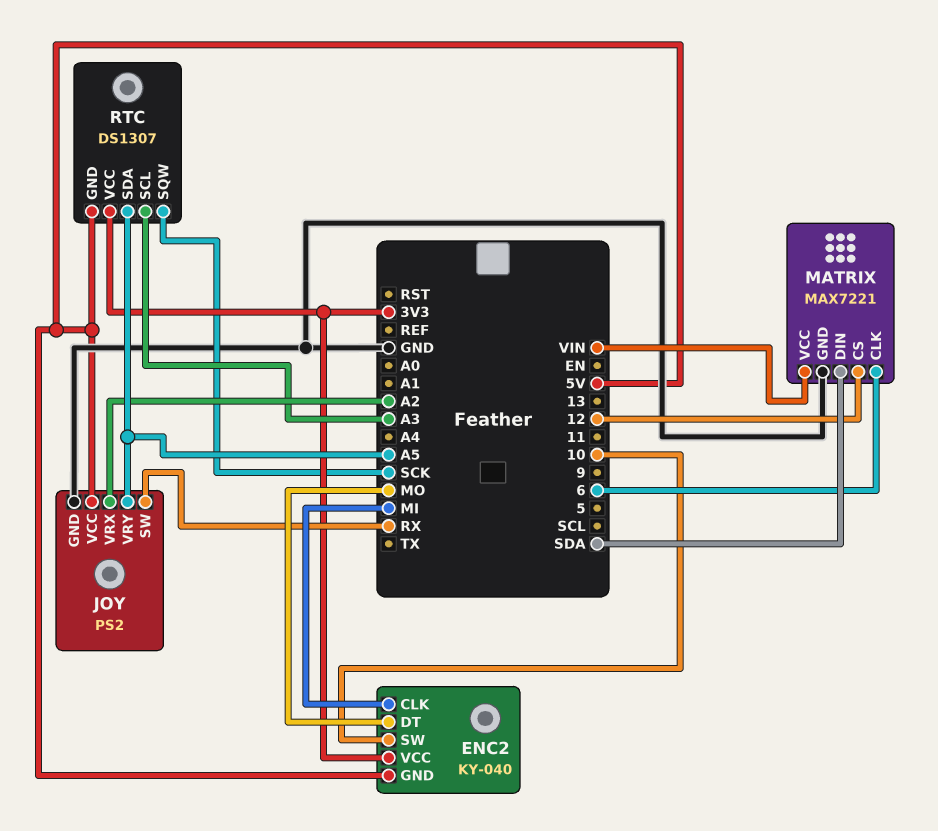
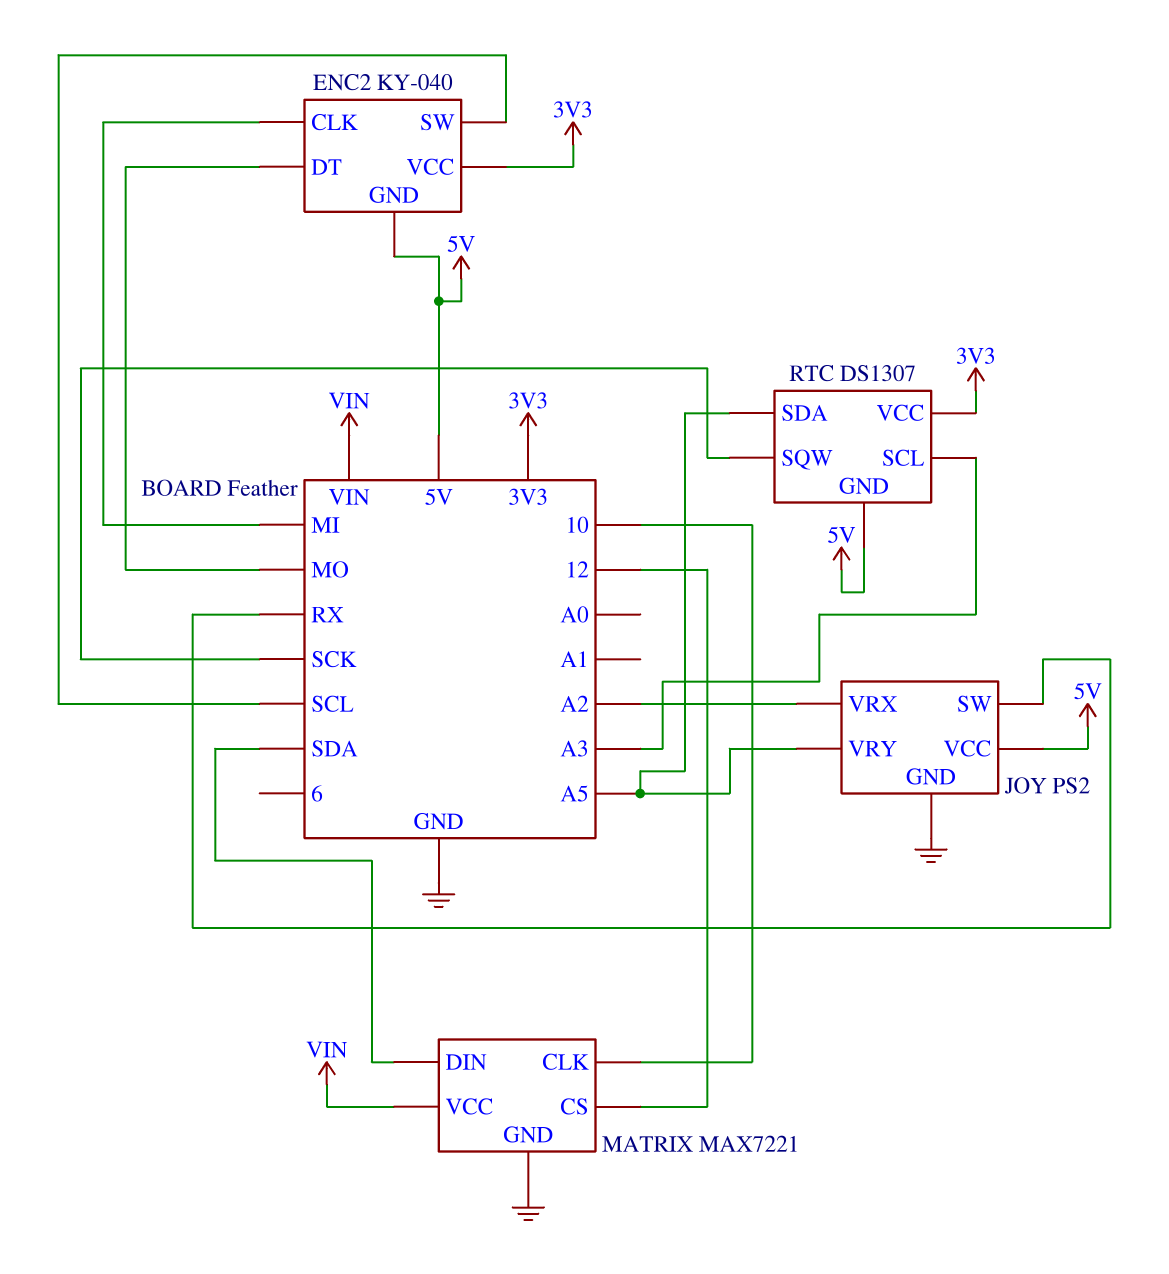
ENC2 pin SW: 10 -> SCL
MATRIX pin CLK: 6 -> 10

